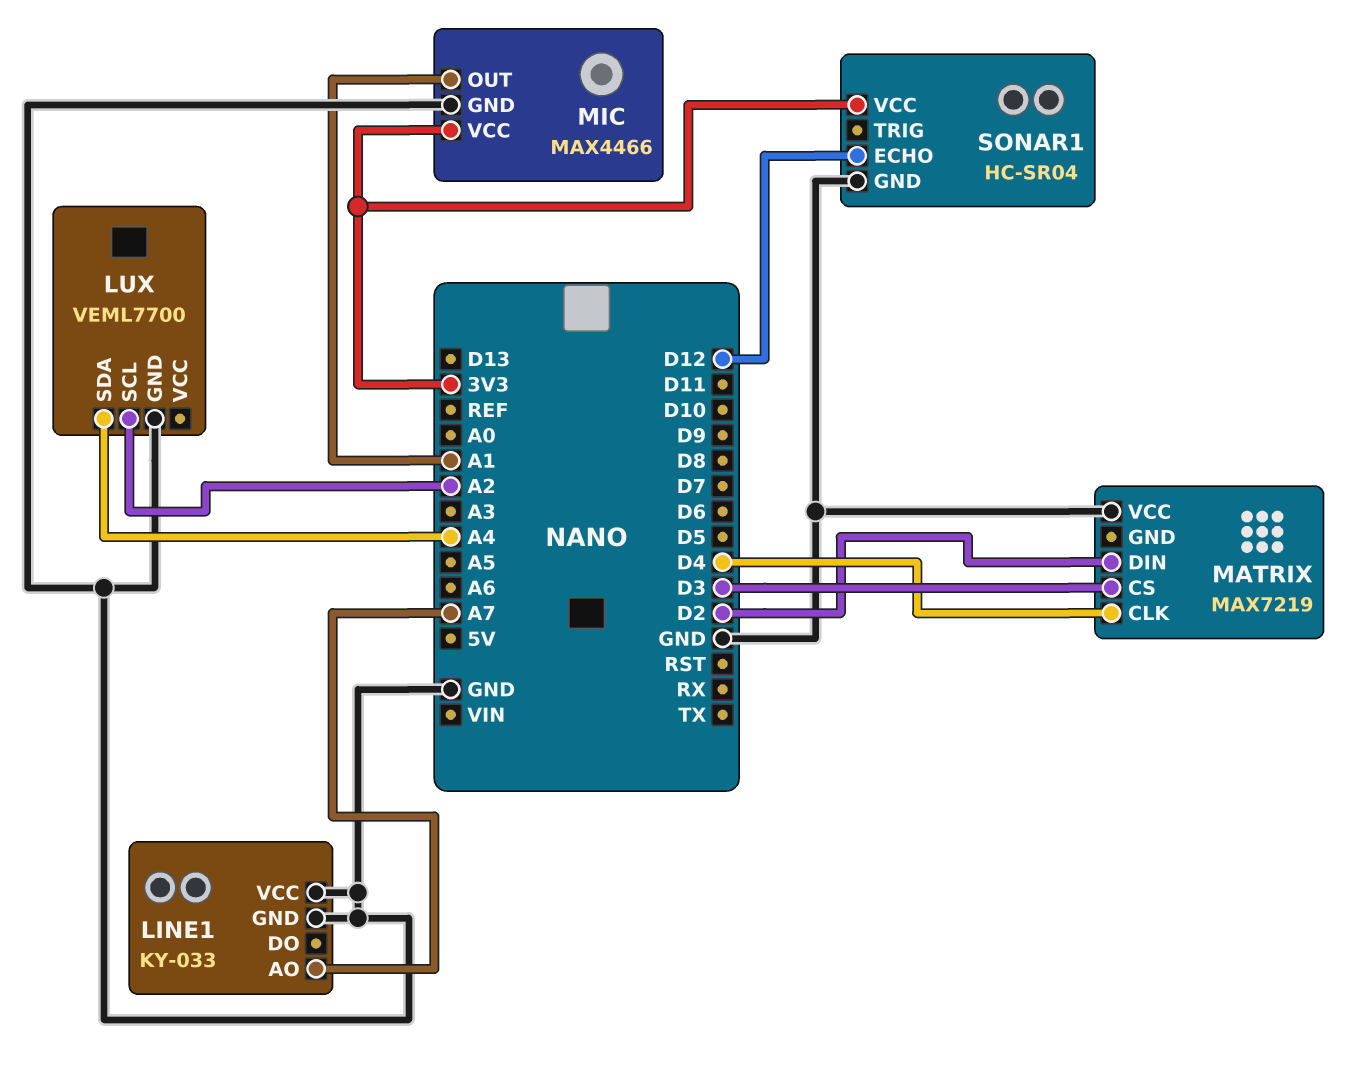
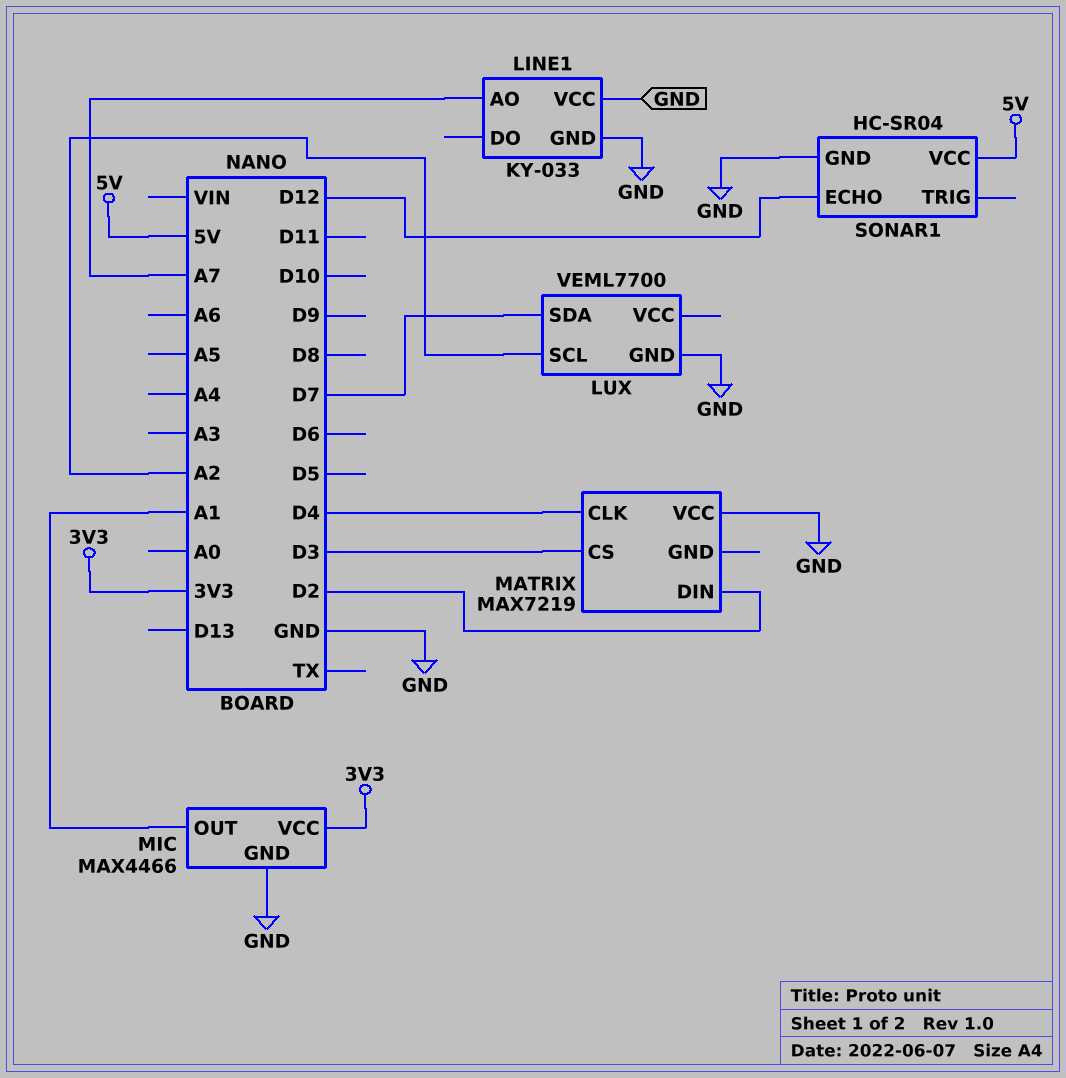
LUX pin SDA: A4 -> D7
SONAR1 pin VCC: 3V3 -> 5V

